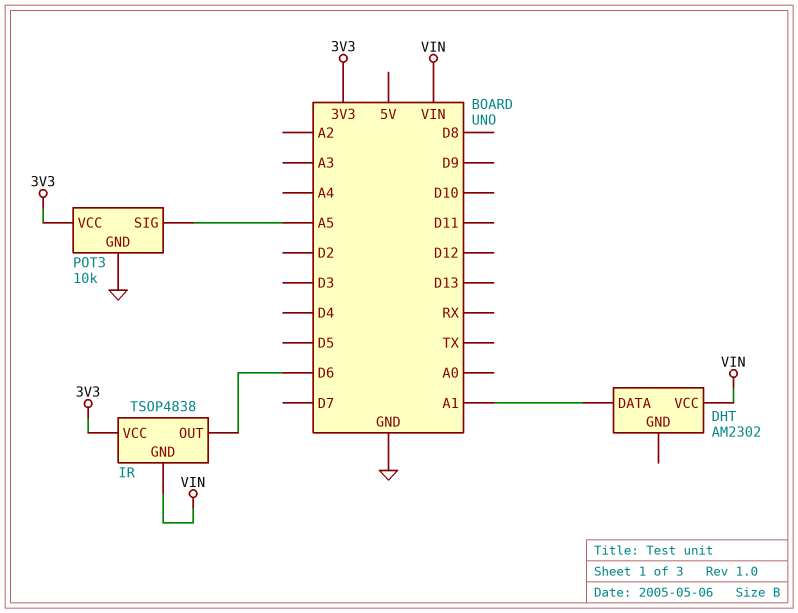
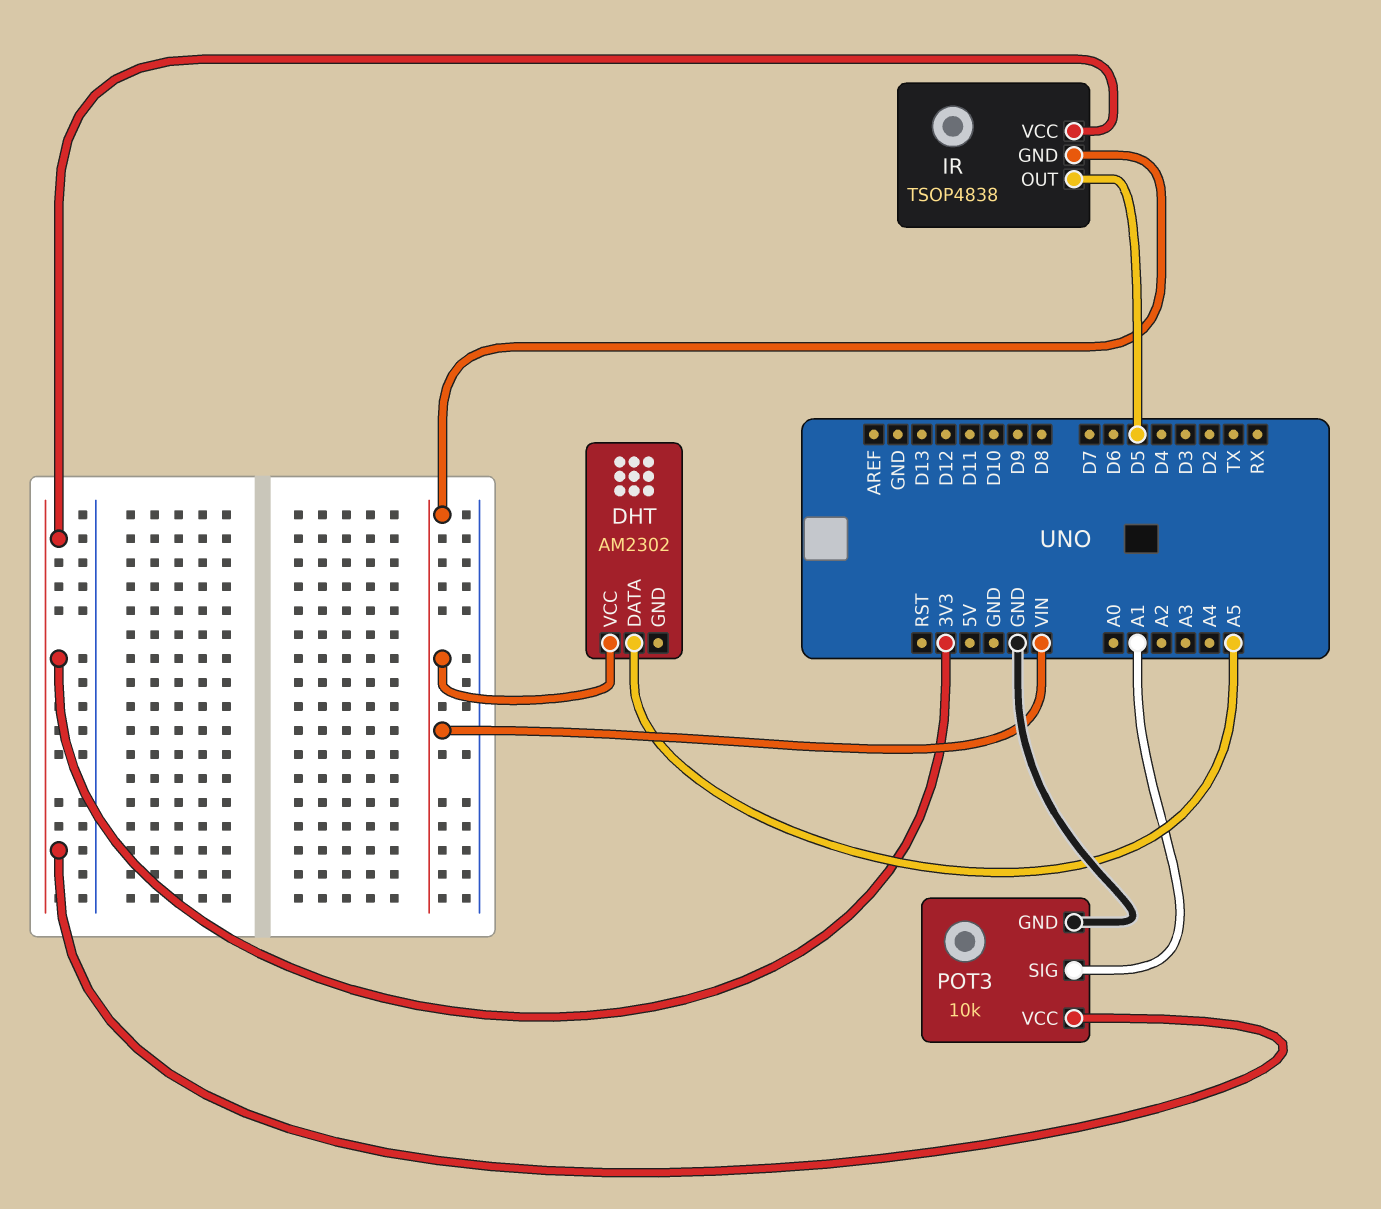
DHT pin DATA: A1 -> A5
IR pin OUT: D6 -> D5
POT3 pin SIG: A5 -> A1

